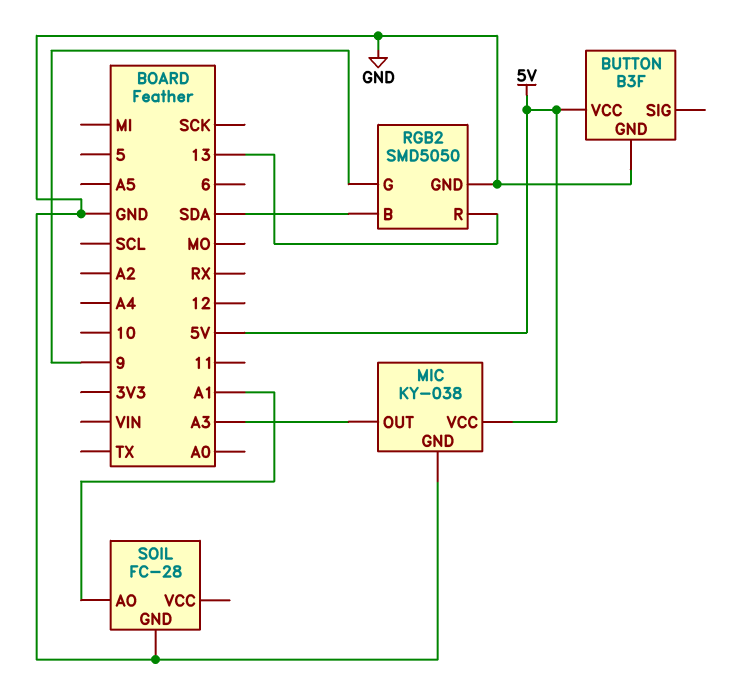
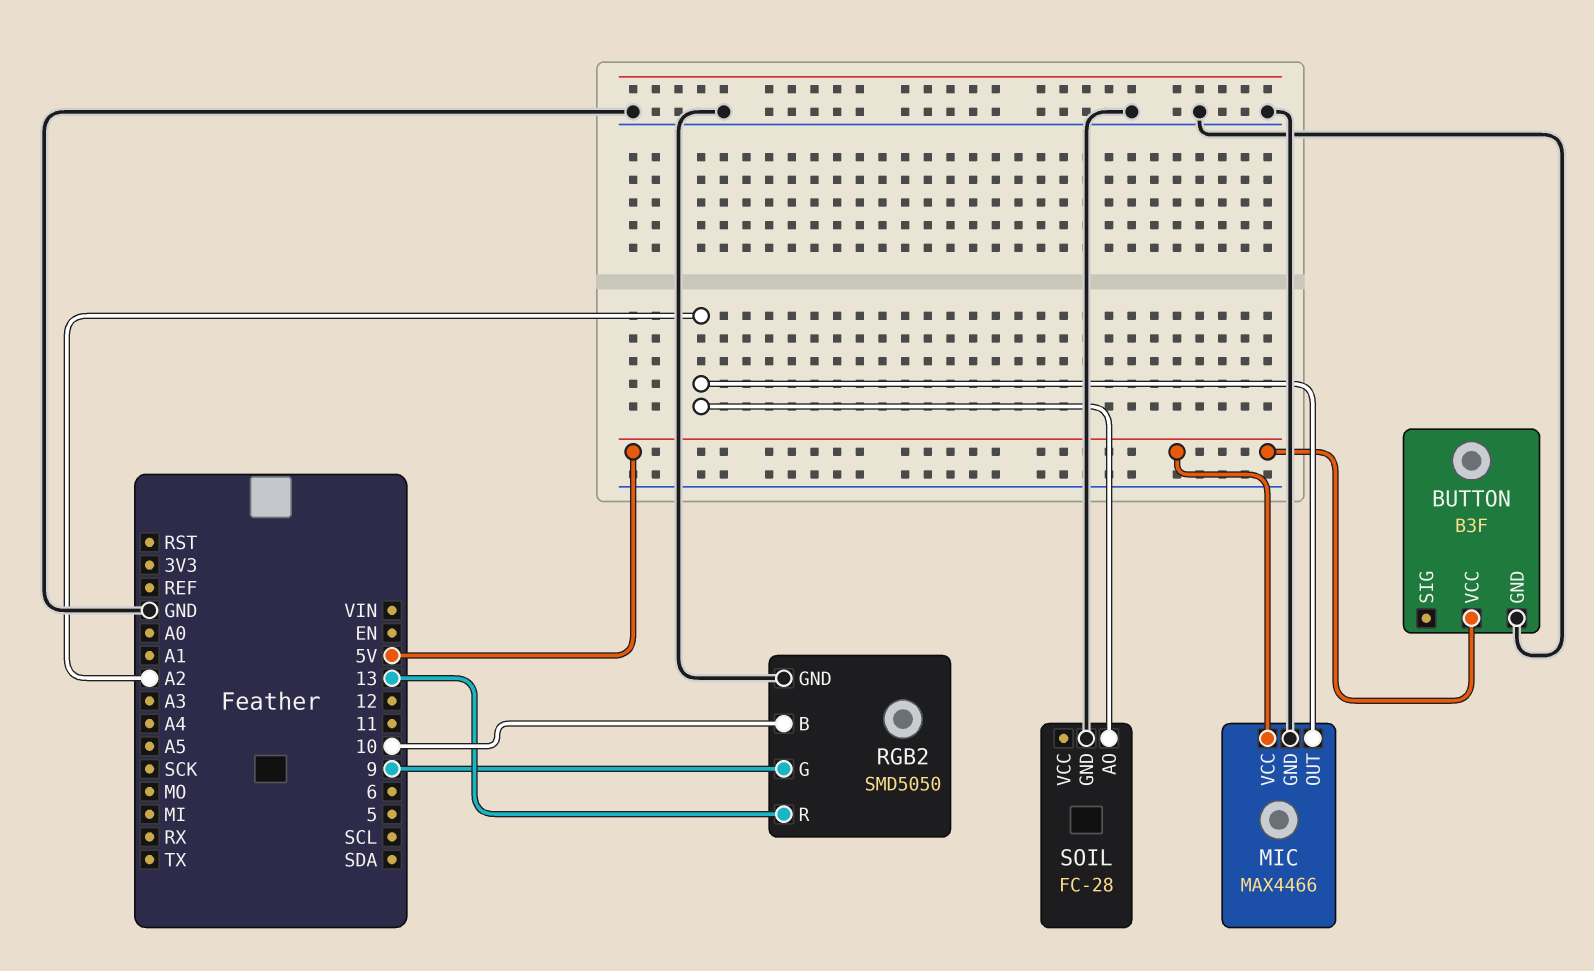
MIC: KY-038 -> MAX4466
MIC pin OUT: A3 -> A2
RGB2 pin B: SDA -> 10
SOIL pin AO: A1 -> A2

